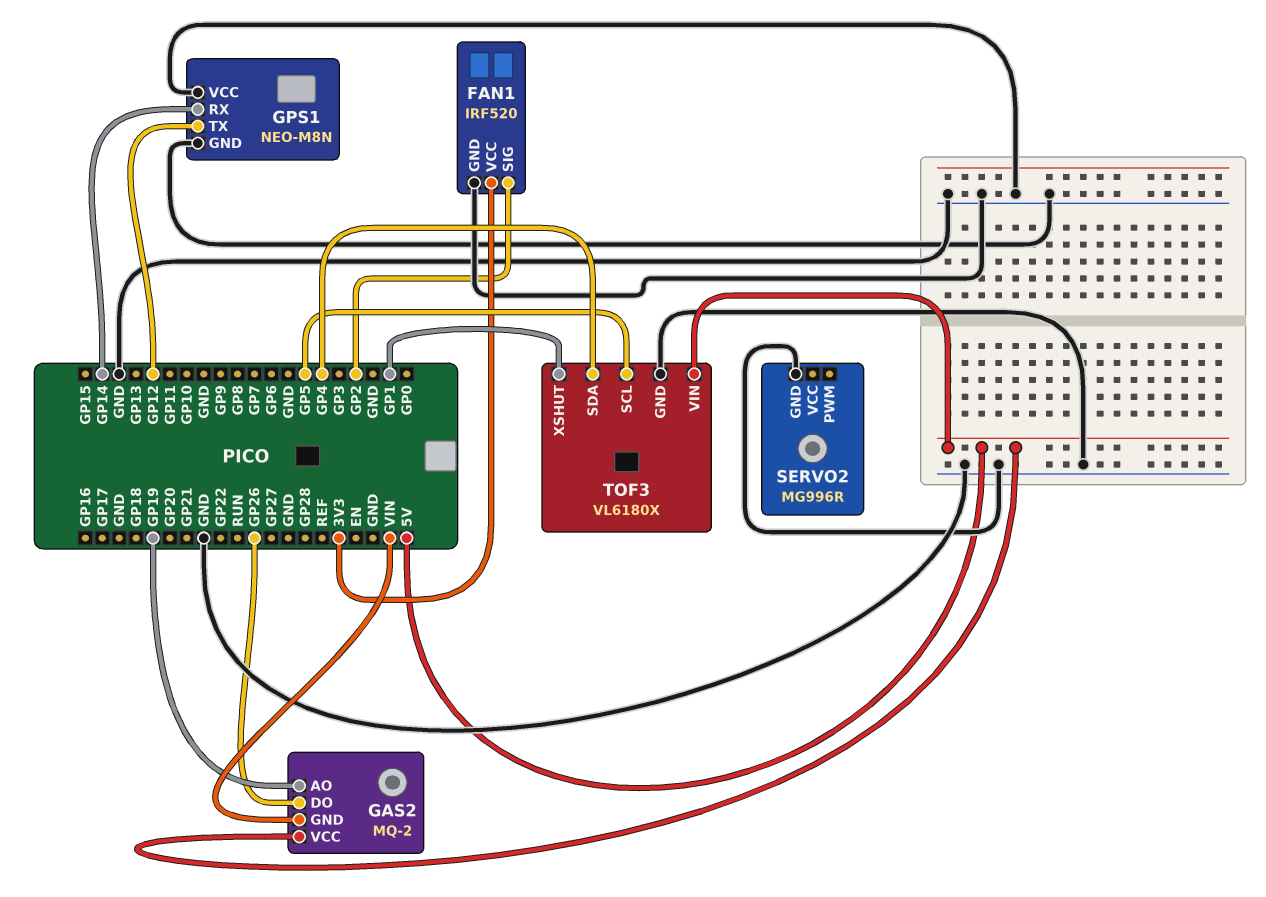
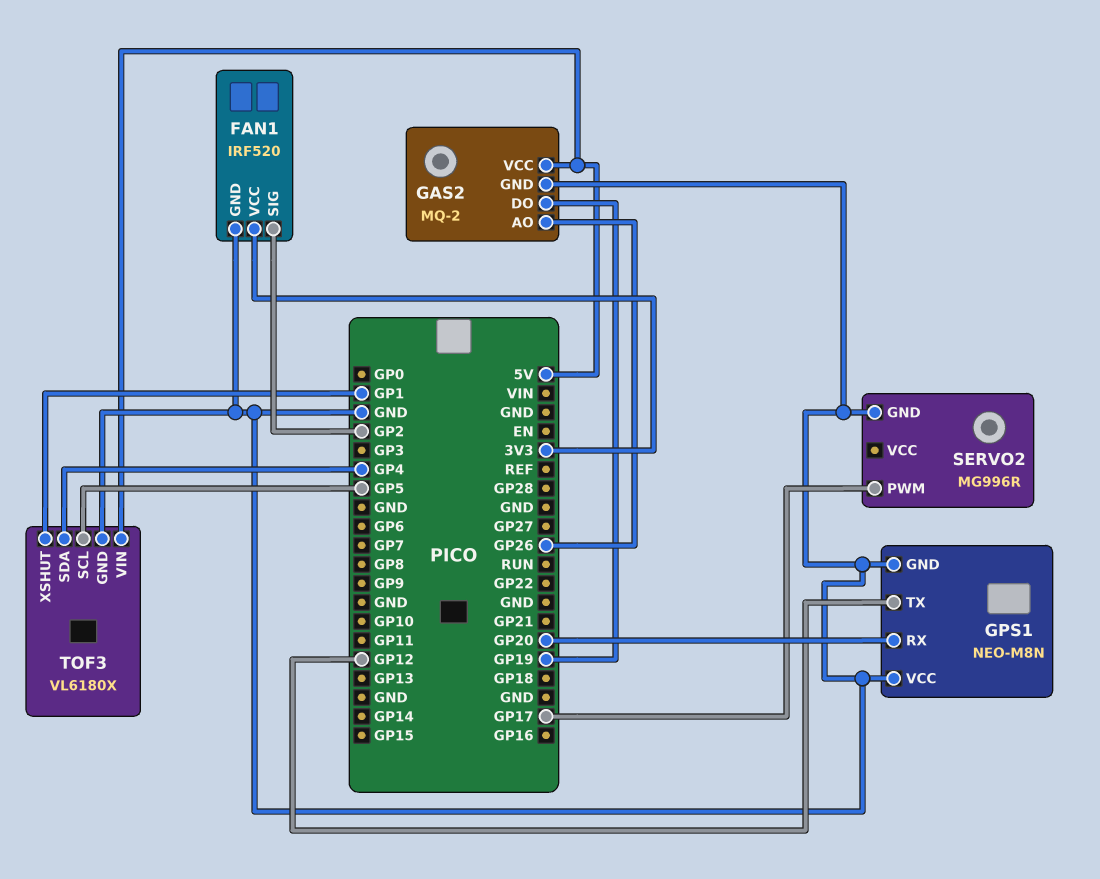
GAS2 pin AO: GP19 -> GP26
GAS2 pin DO: GP26 -> GP19
GAS2 pin GND: VIN -> GND
GPS1 pin RX: GP14 -> GP20
SERVO2 pin PWM: none -> GP17

